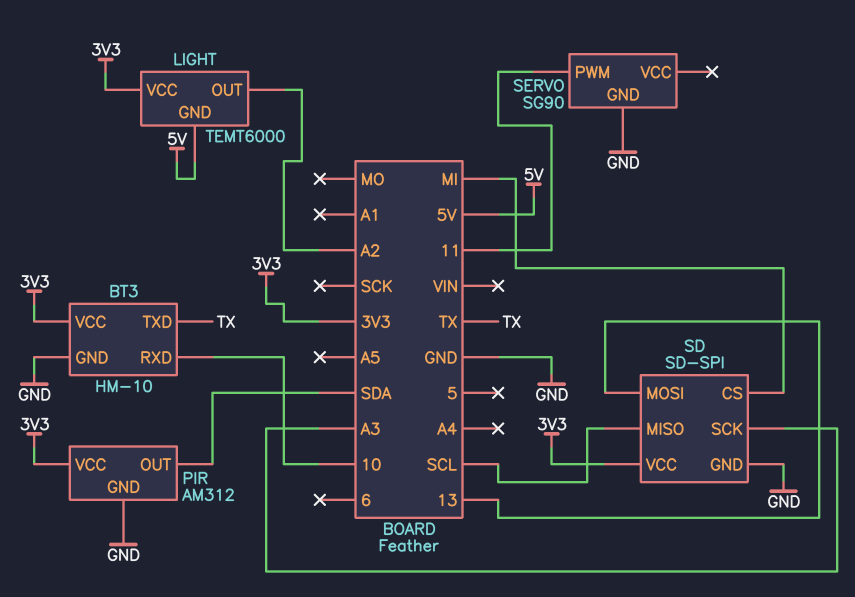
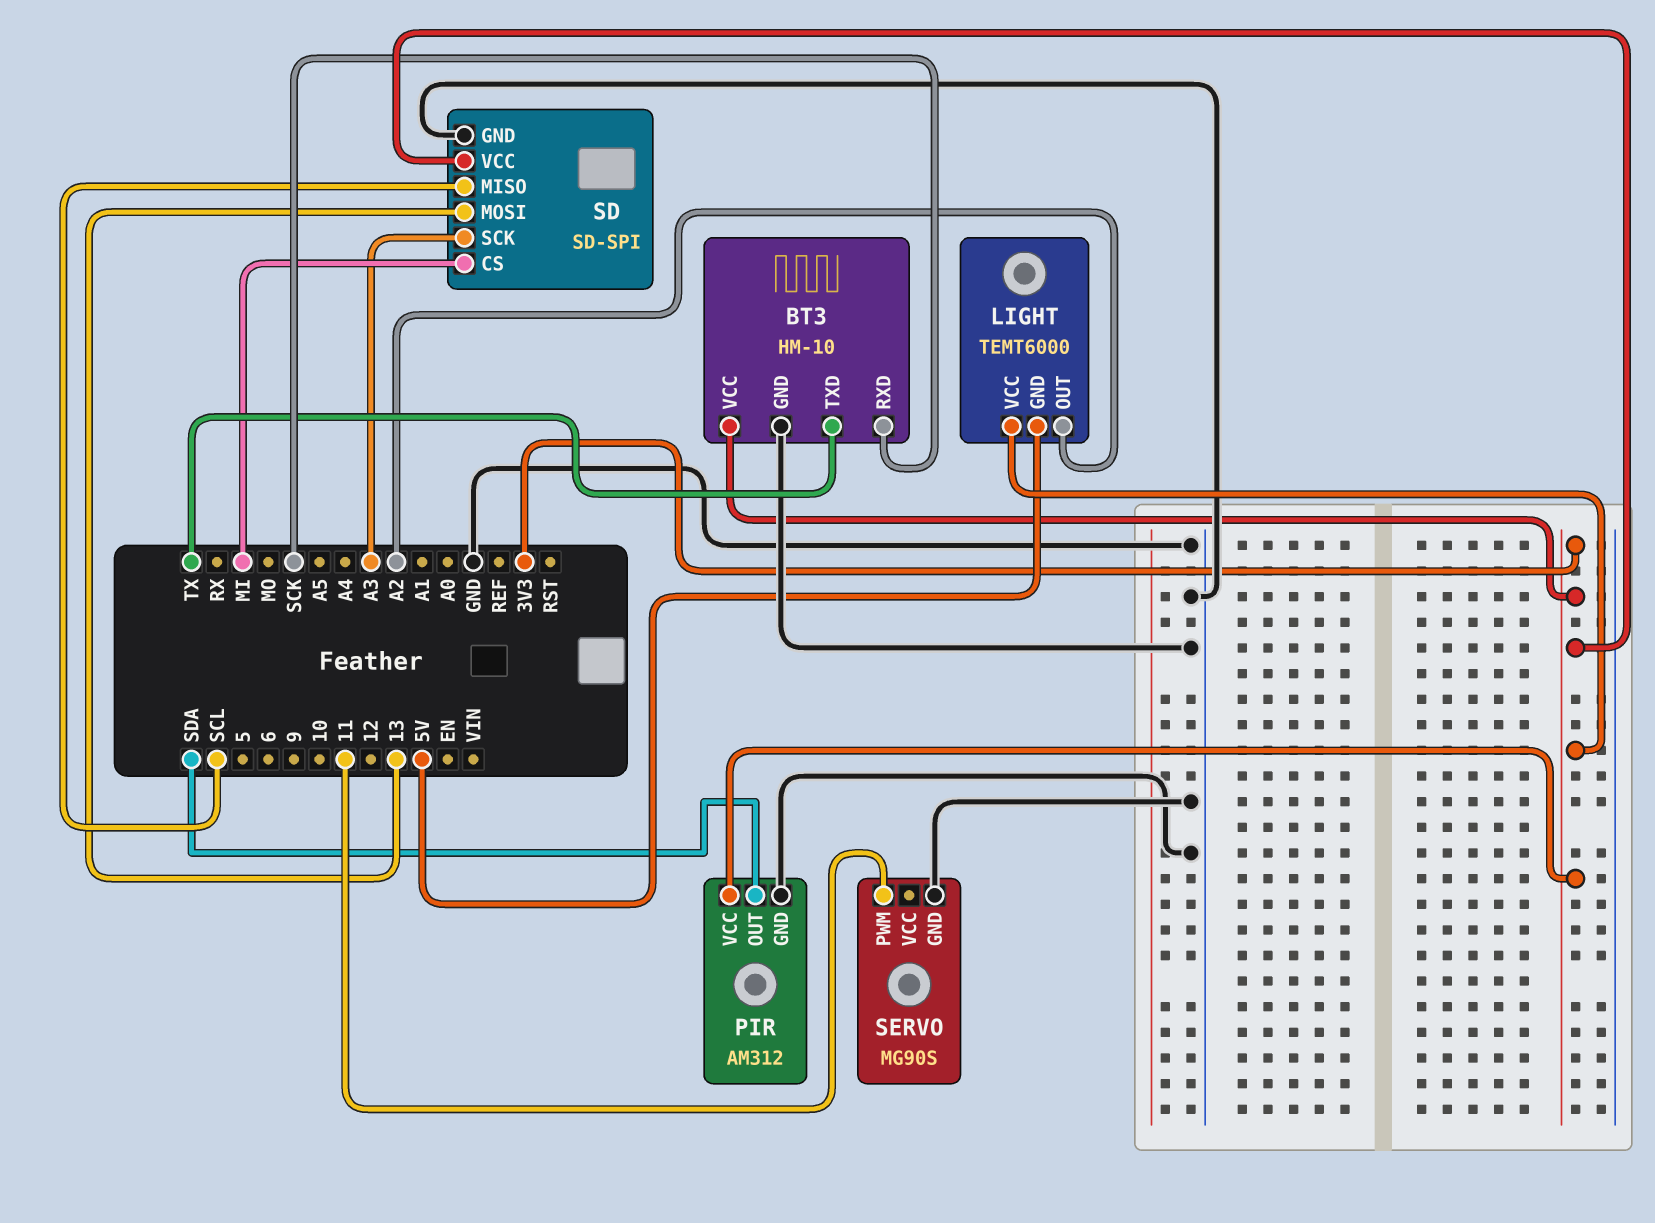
BT3 pin RXD: 10 -> SCK
SERVO: SG90 -> MG90S

